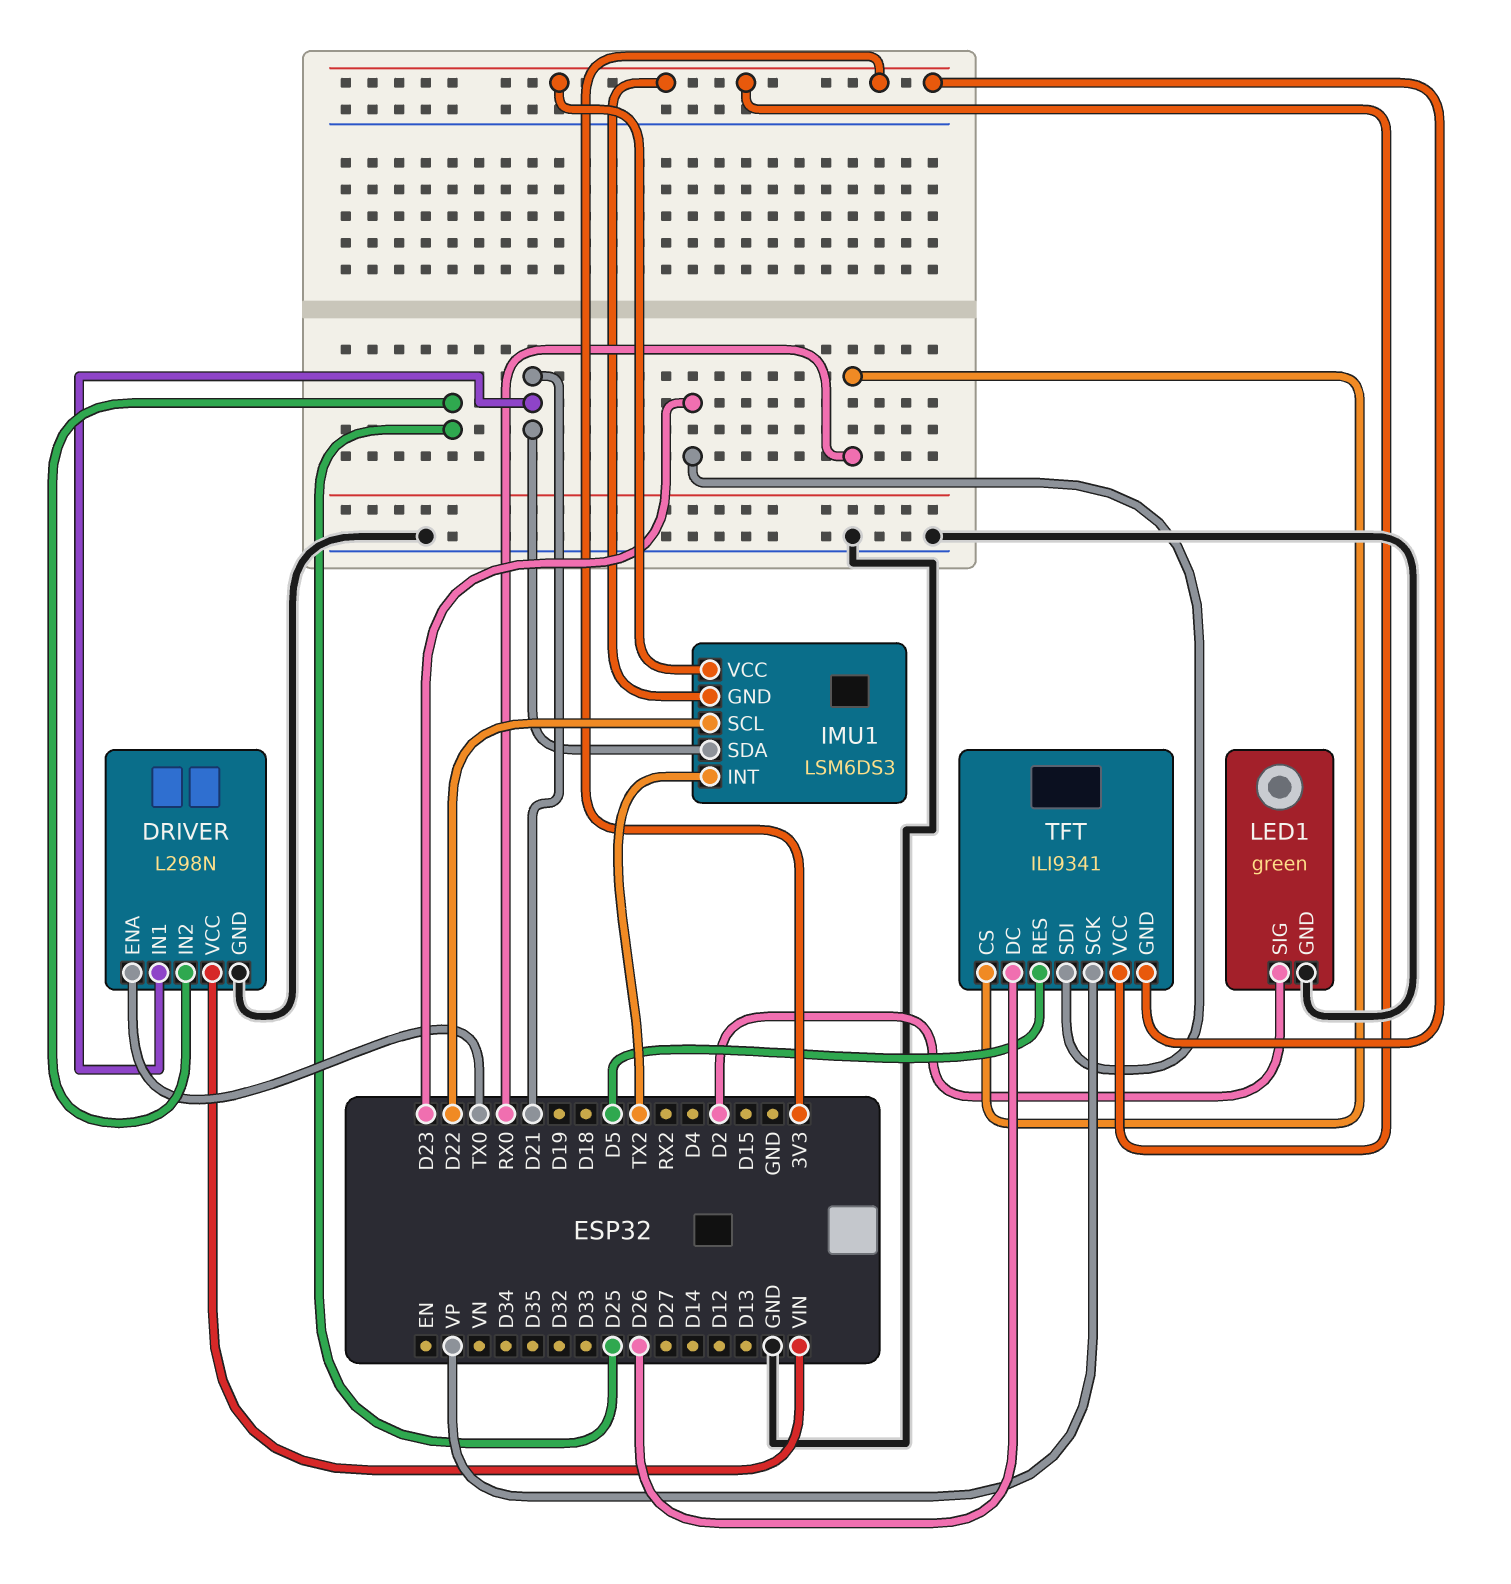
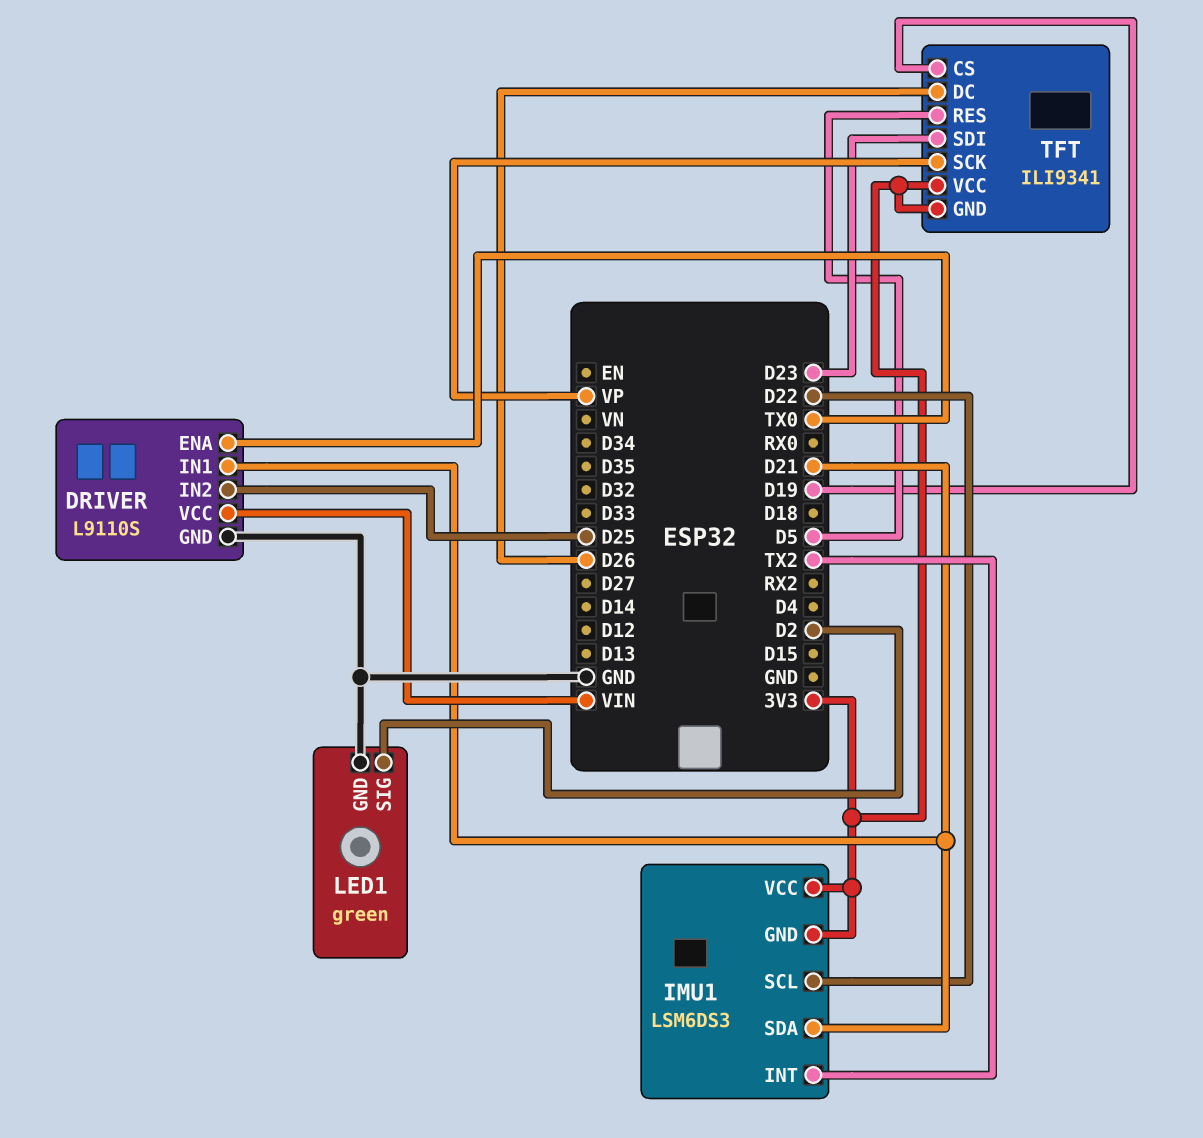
DRIVER: L298N -> L9110S
TFT pin CS: RX0 -> D19

